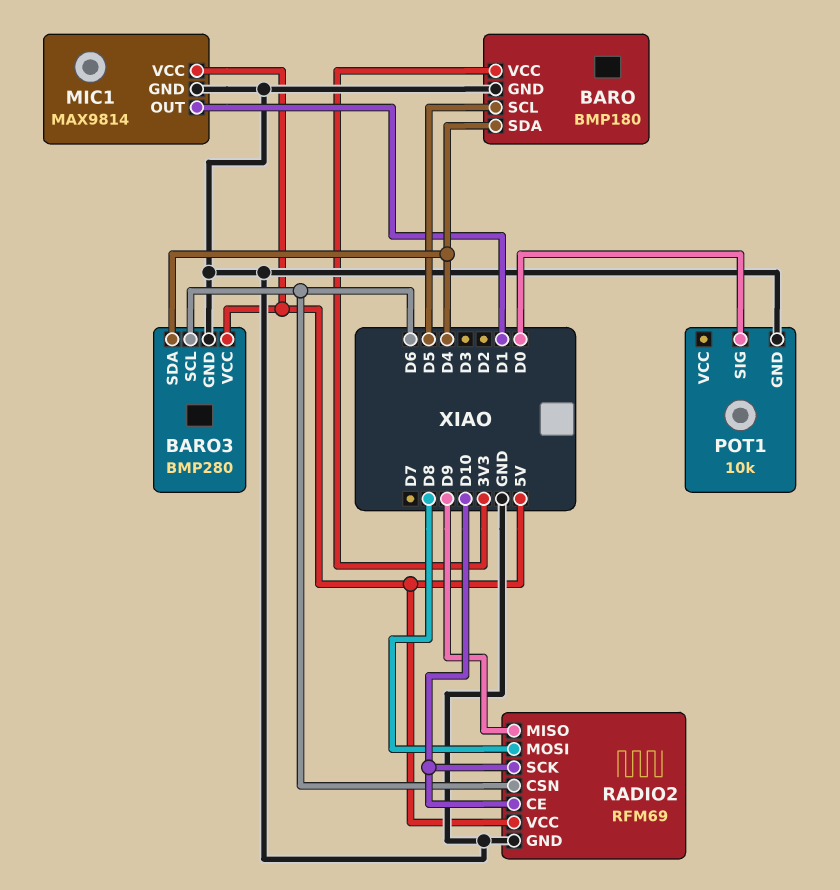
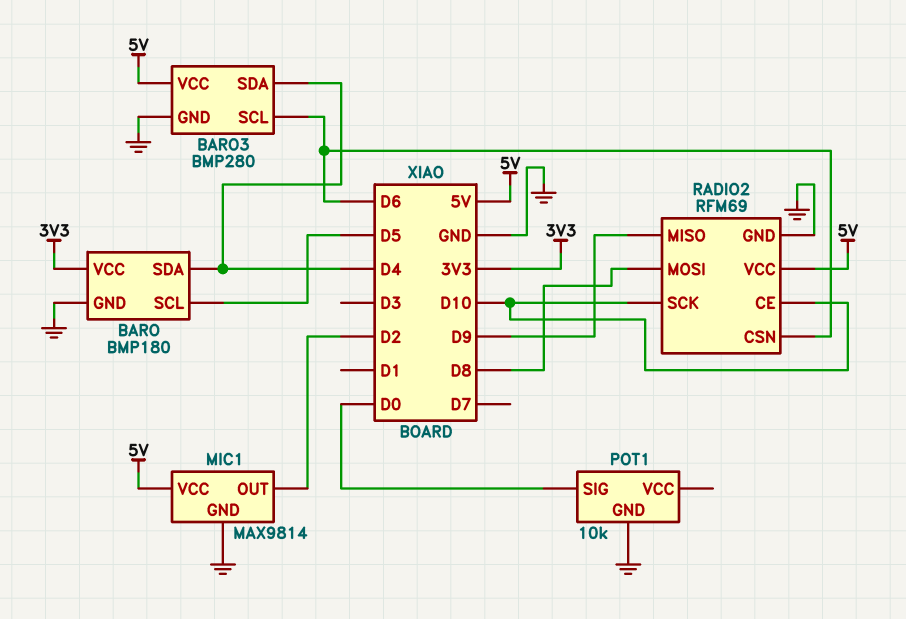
MIC1 pin OUT: D1 -> D2

